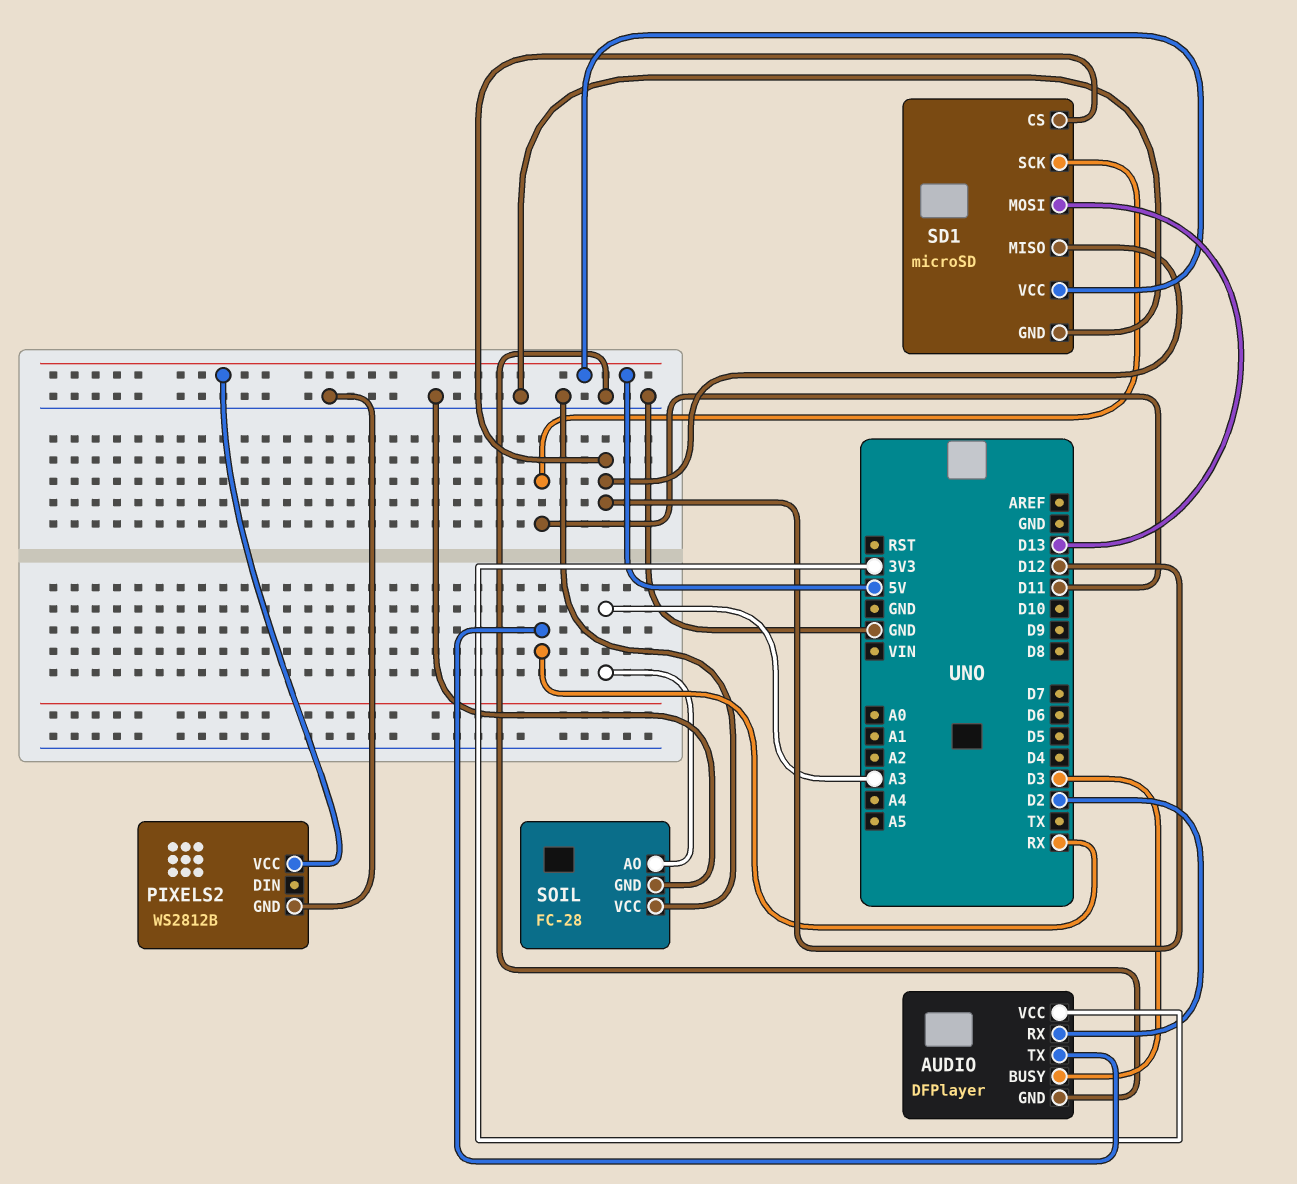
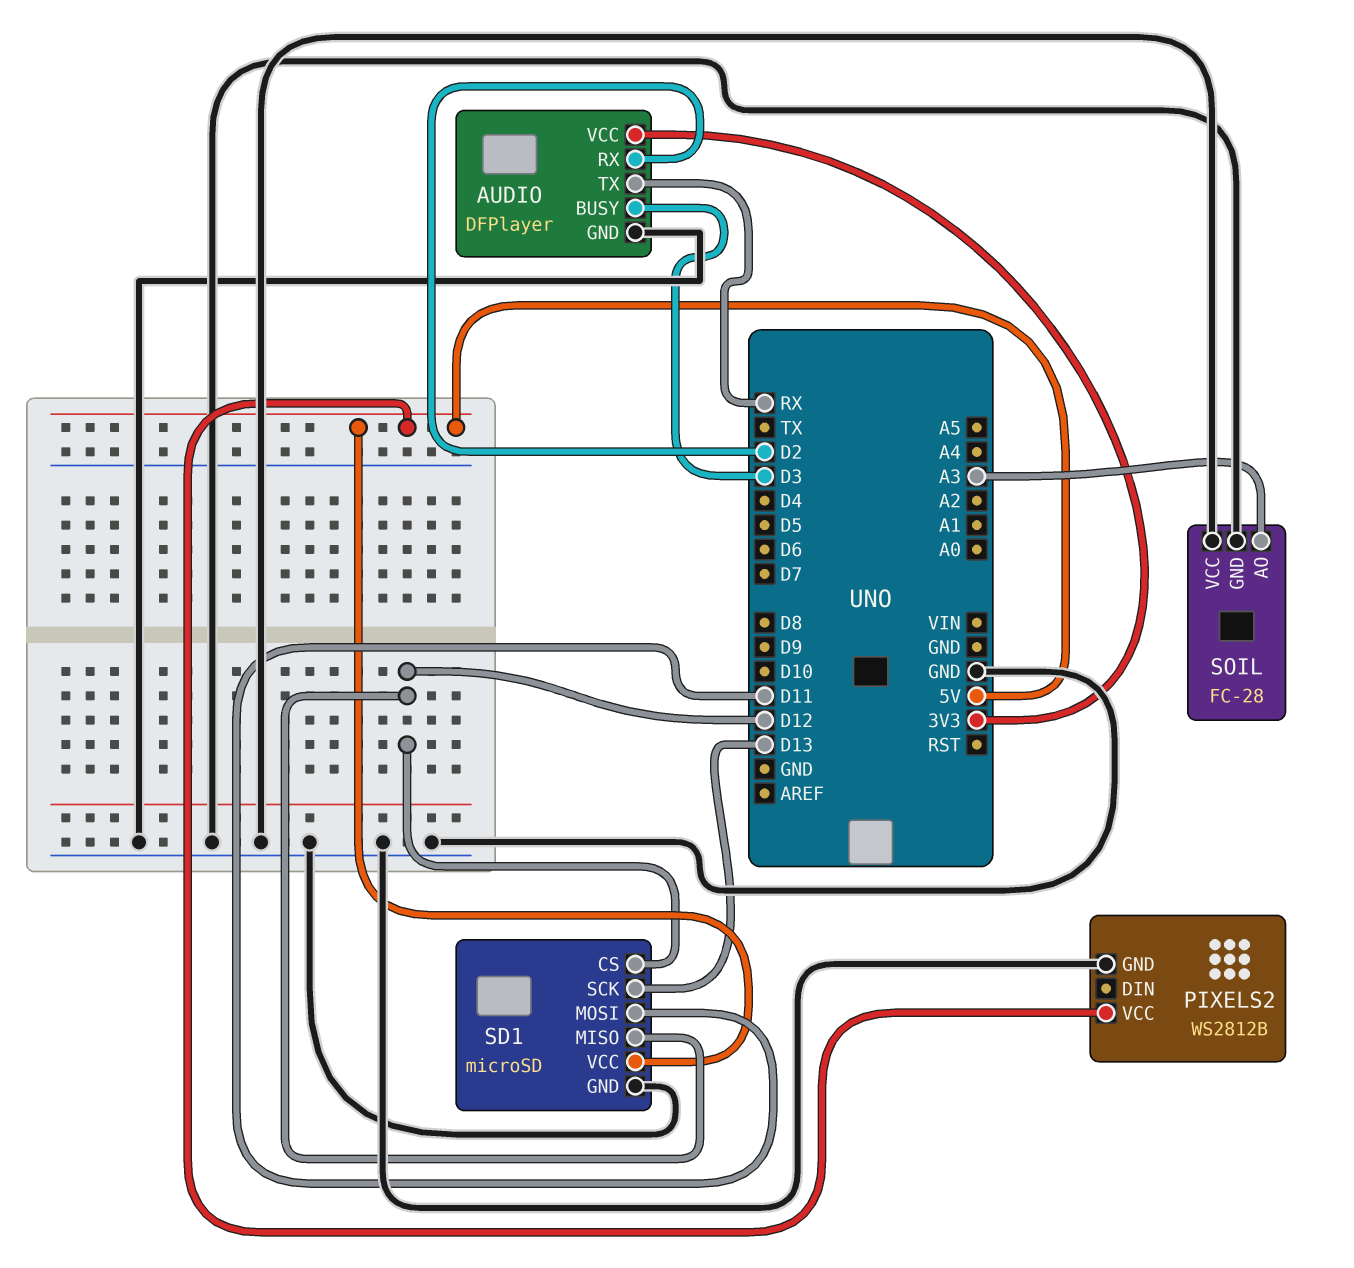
SD1 pin MOSI: D13 -> D11
SD1 pin SCK: D11 -> D13

